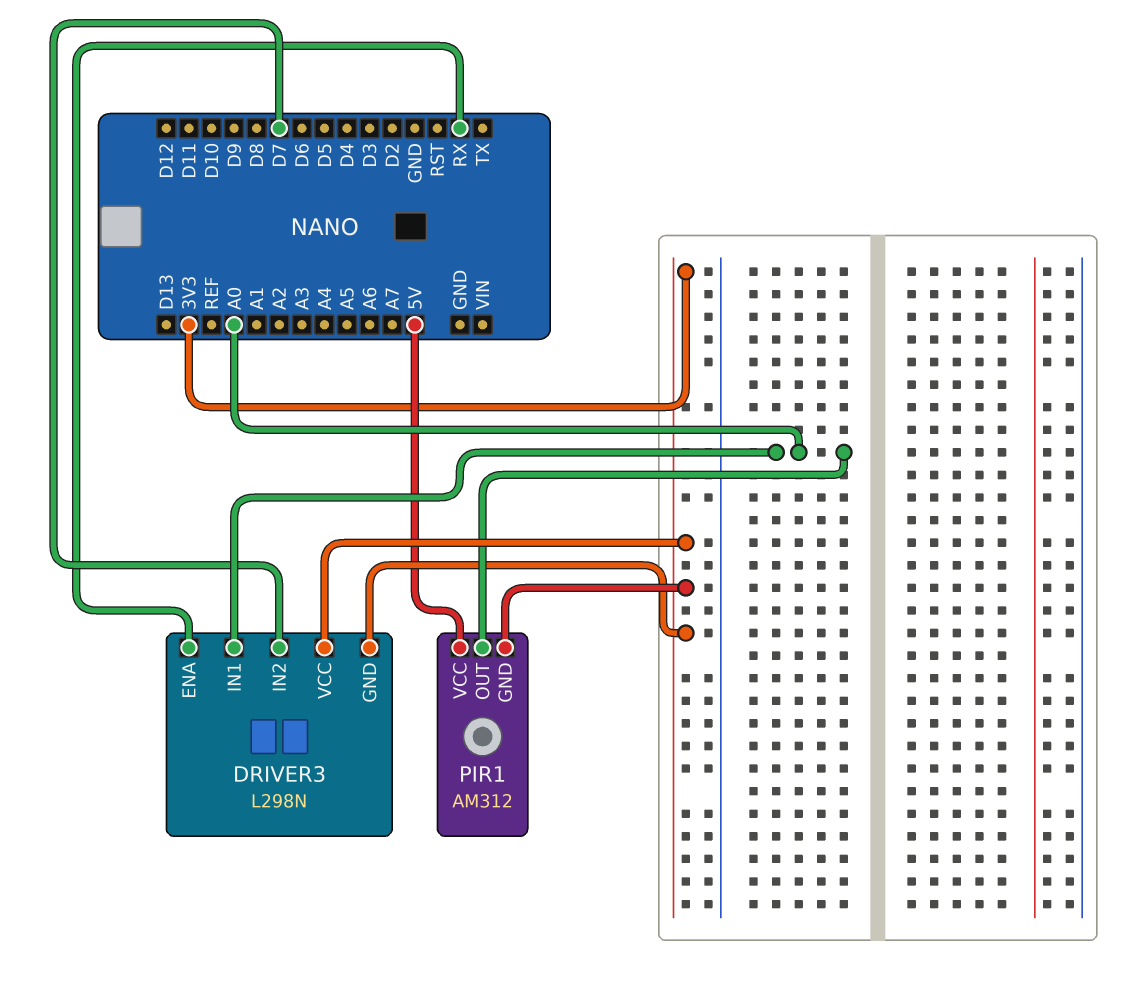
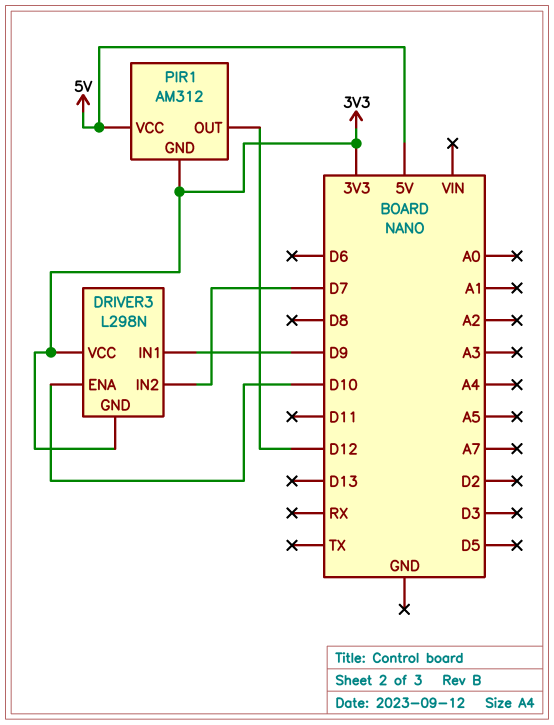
DRIVER3 pin ENA: RX -> D10
DRIVER3 pin IN1: A0 -> D9
PIR1 pin OUT: A0 -> D12

